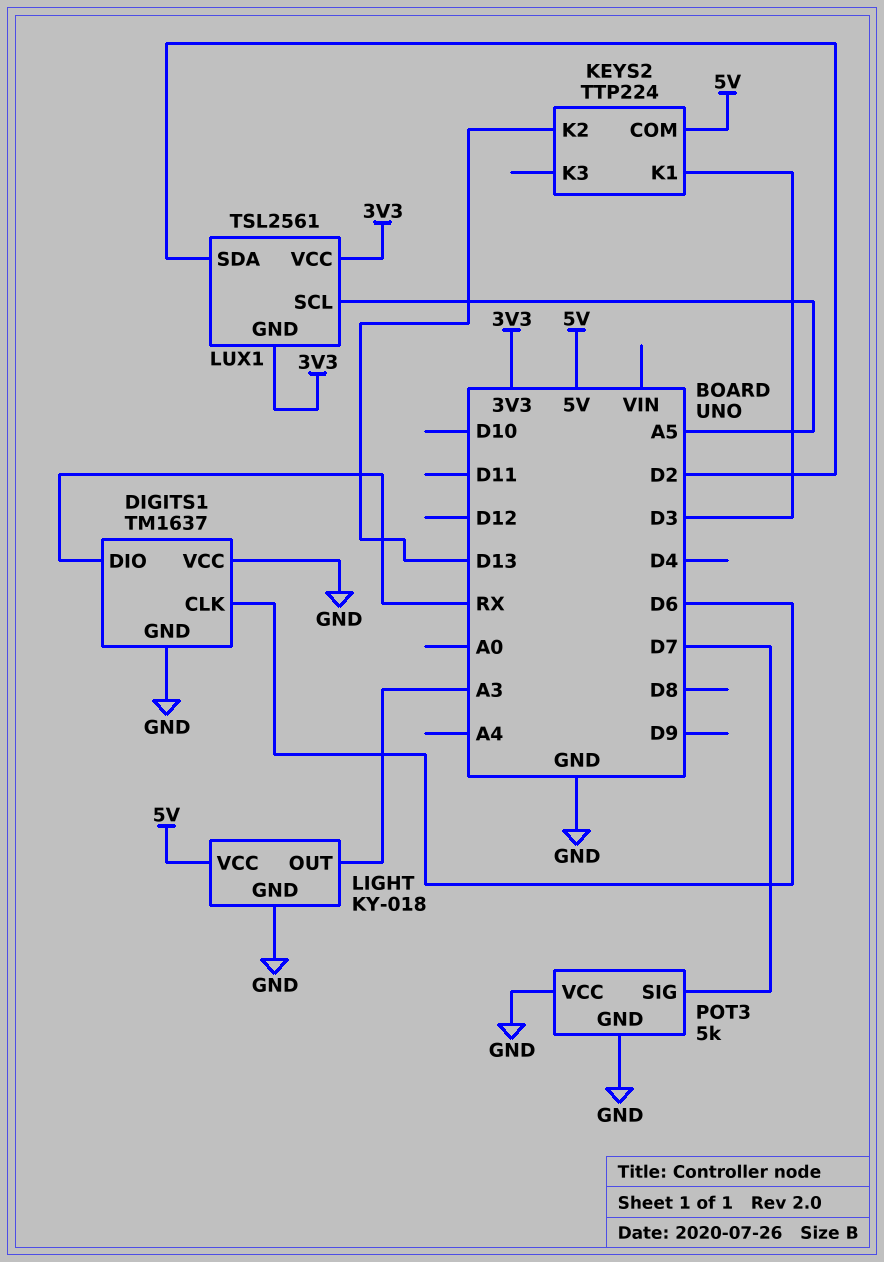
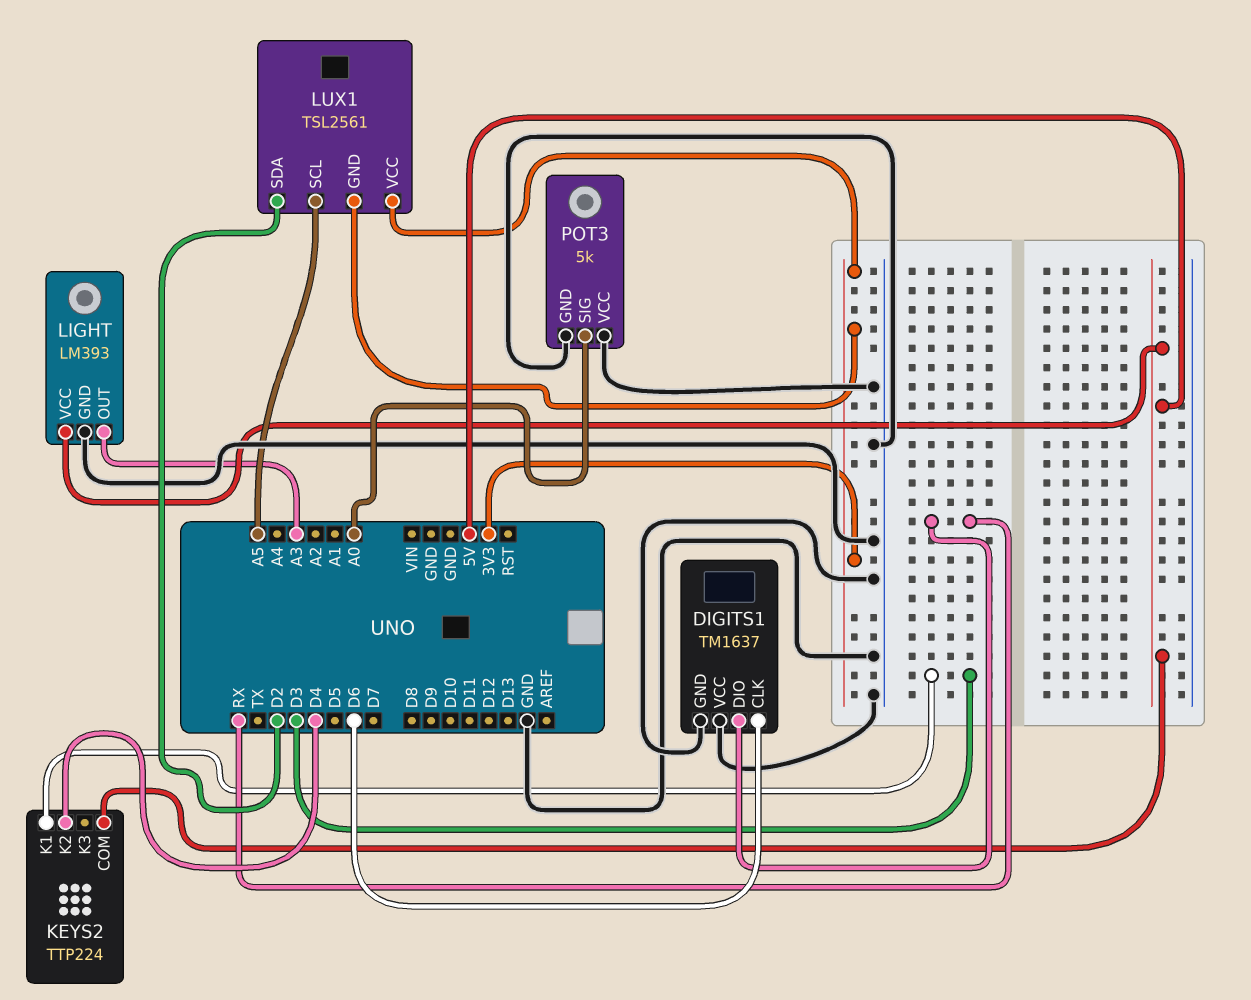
KEYS2 pin K2: D13 -> D4
LIGHT: KY-018 -> LM393
POT3 pin SIG: D7 -> A0

